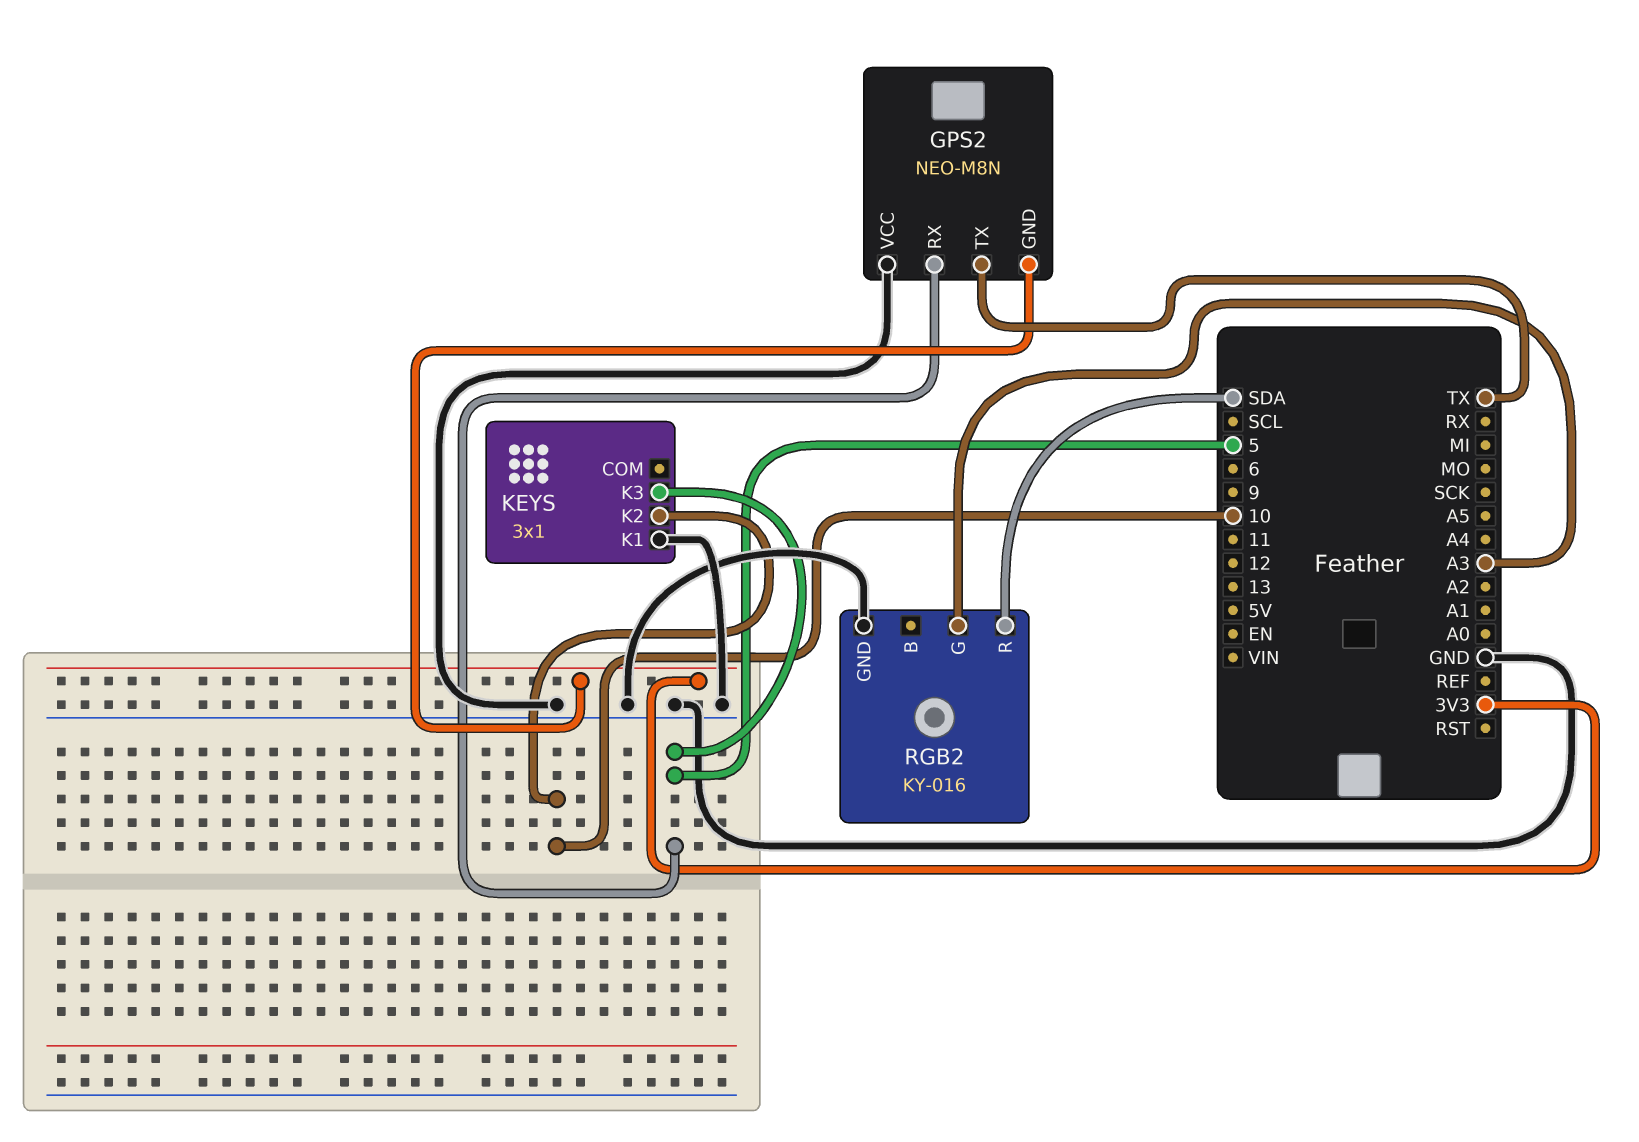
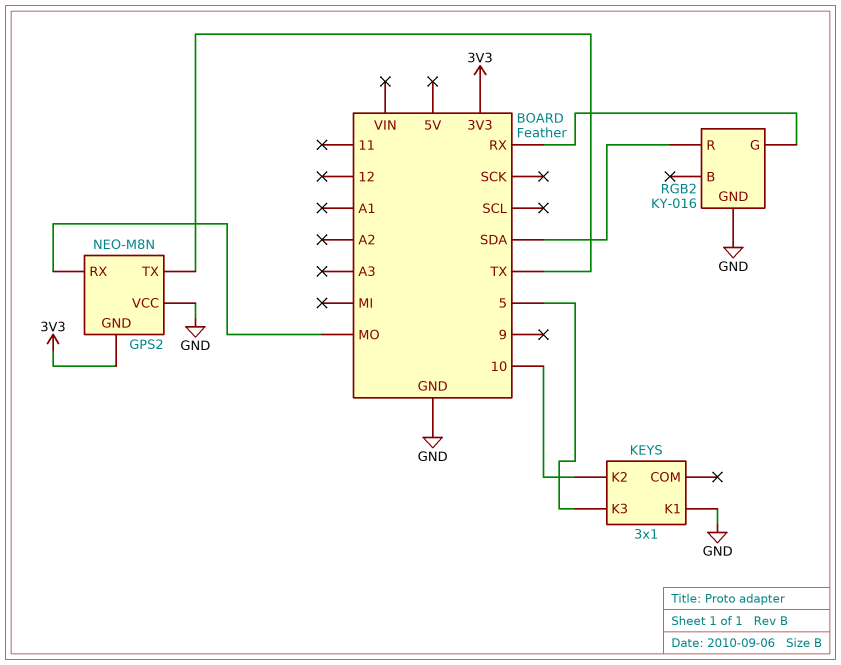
GPS2 pin RX: 5 -> MO
RGB2 pin G: A3 -> RX

